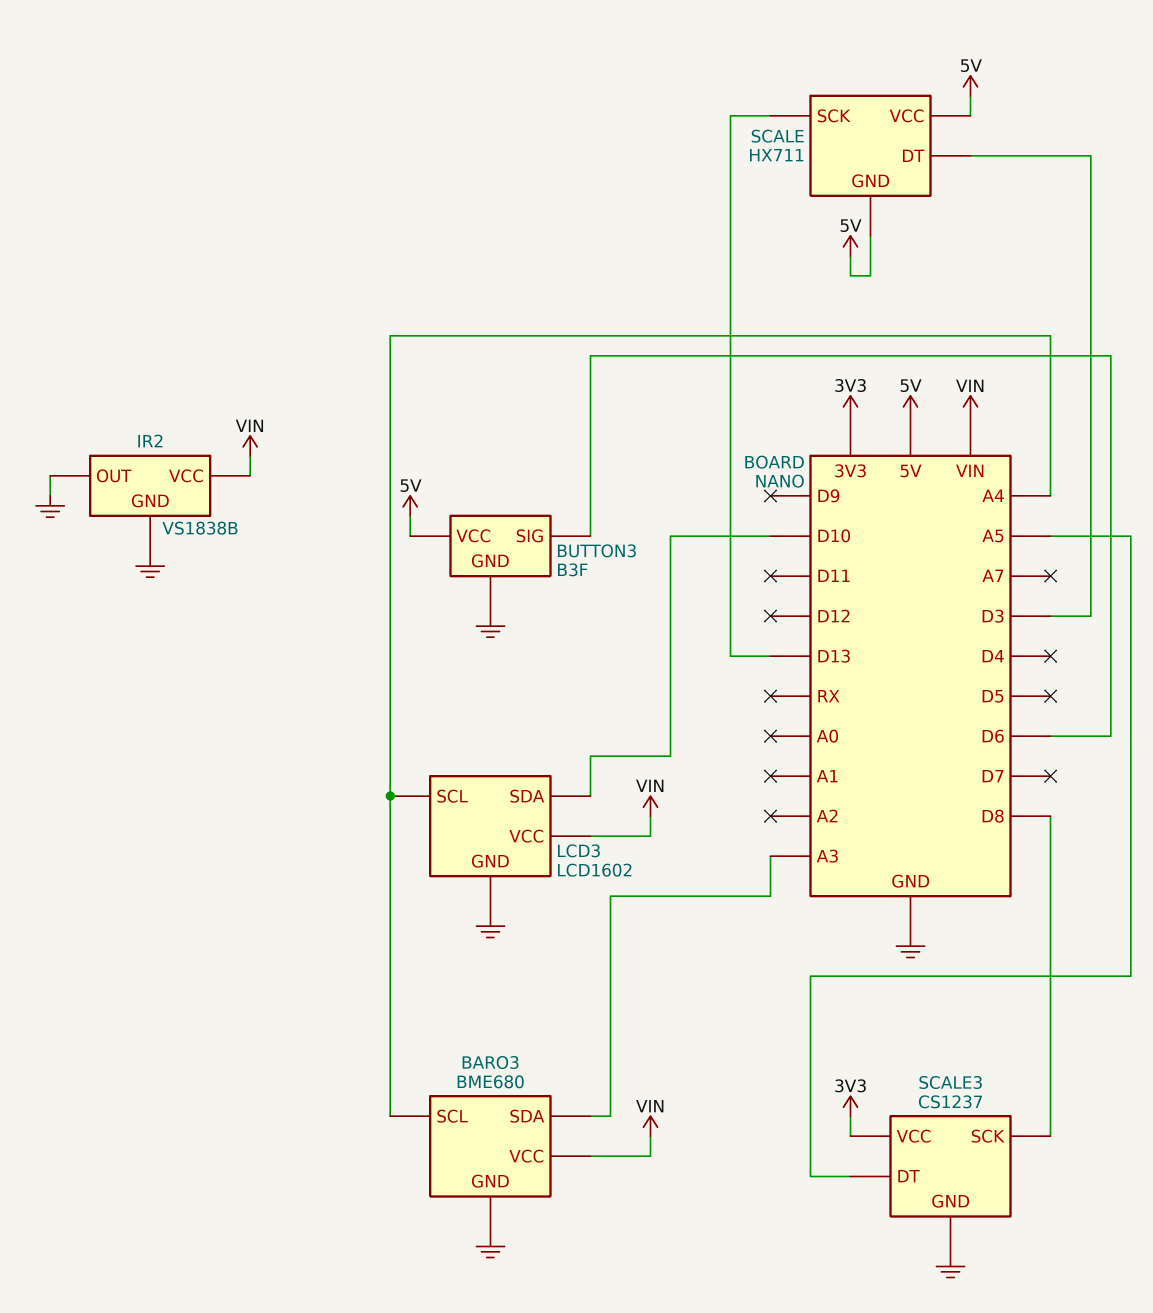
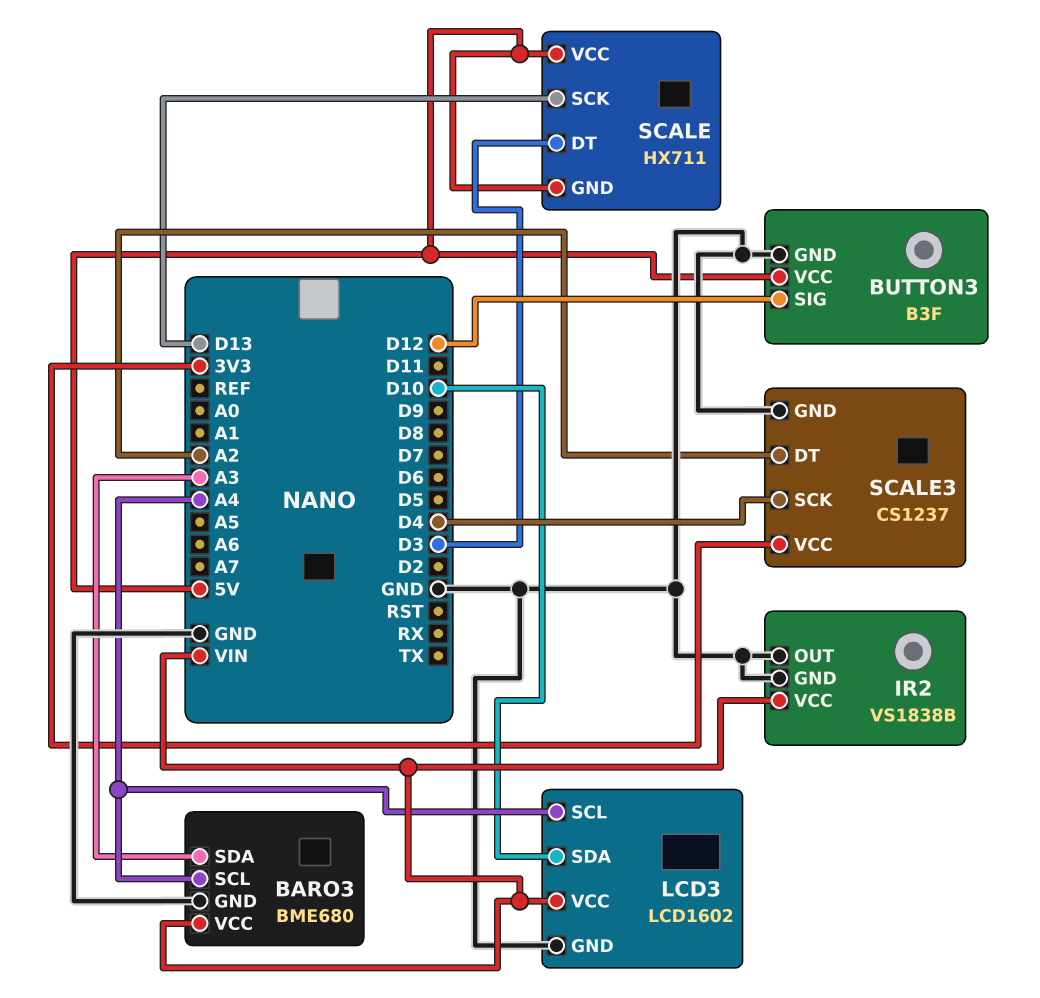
BUTTON3 pin SIG: D6 -> D12
SCALE3 pin DT: A5 -> A2
SCALE3 pin SCK: D8 -> D4

